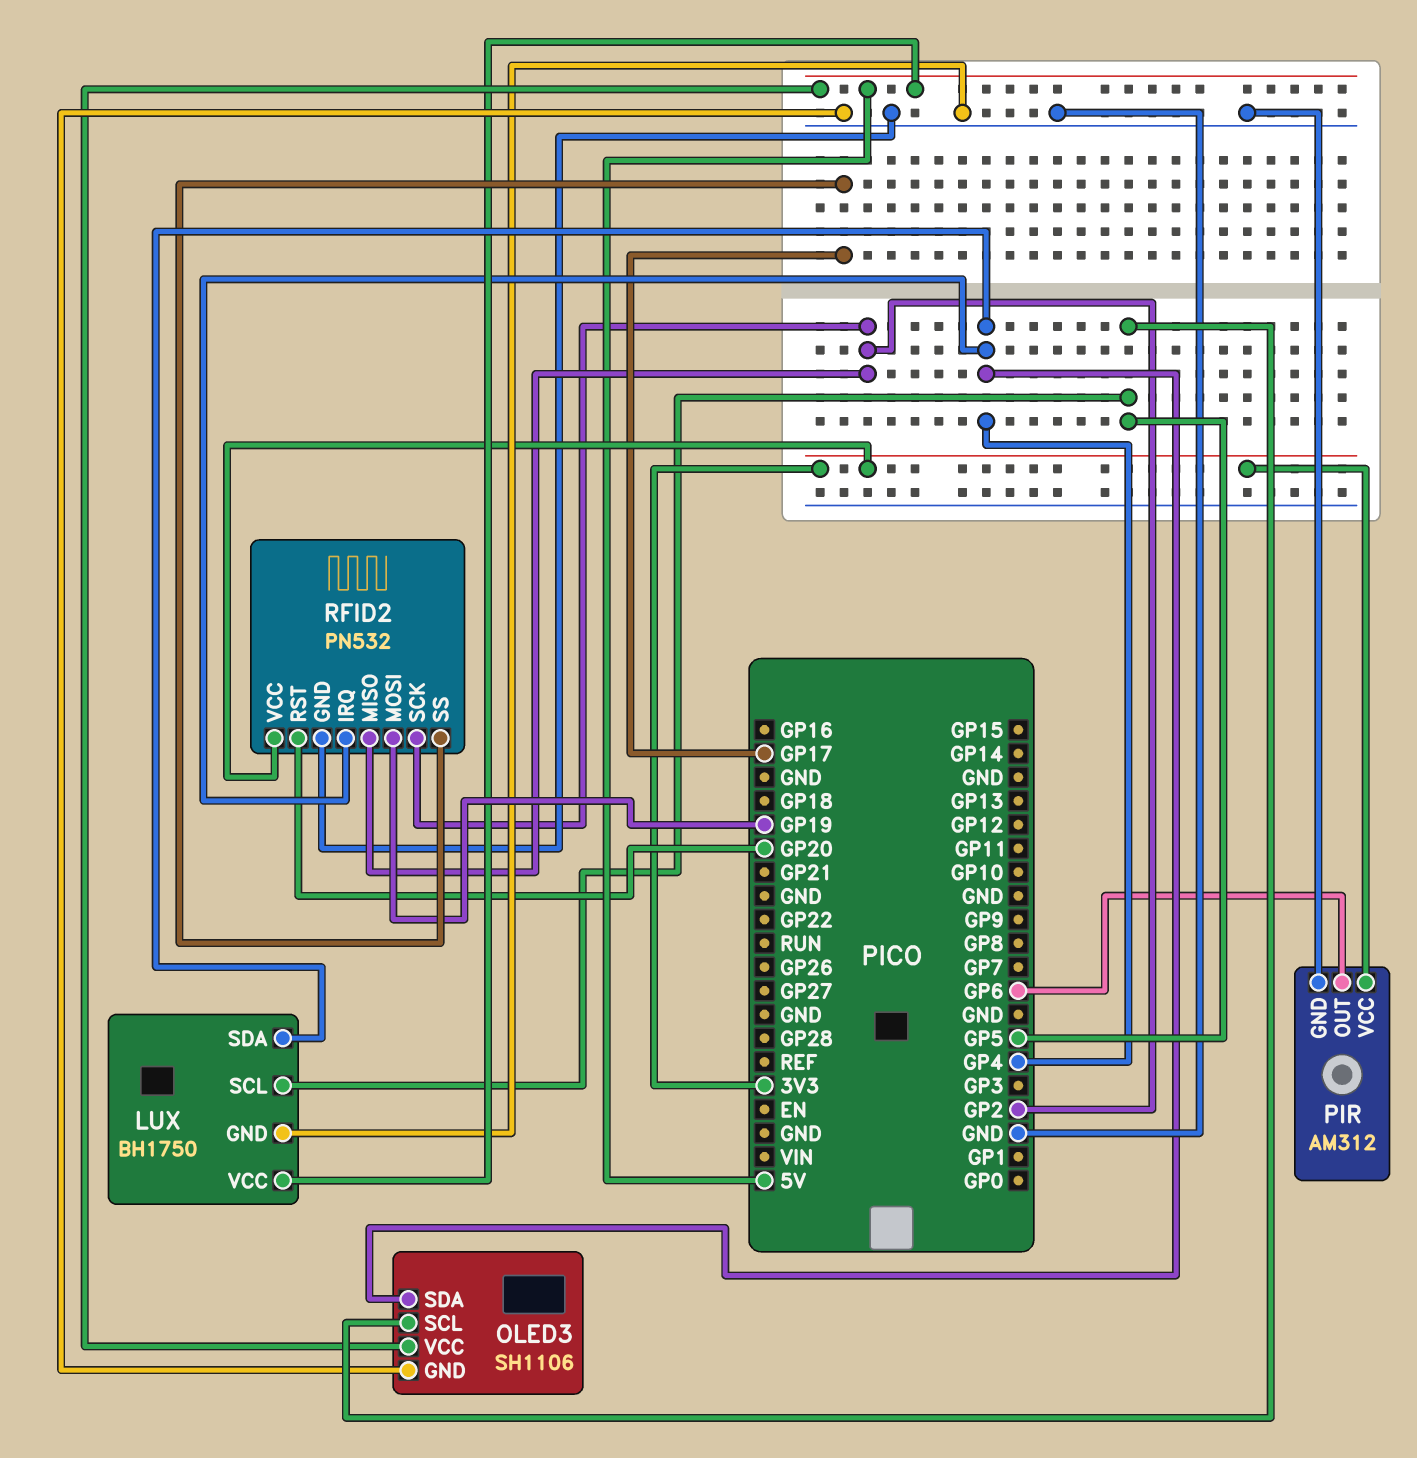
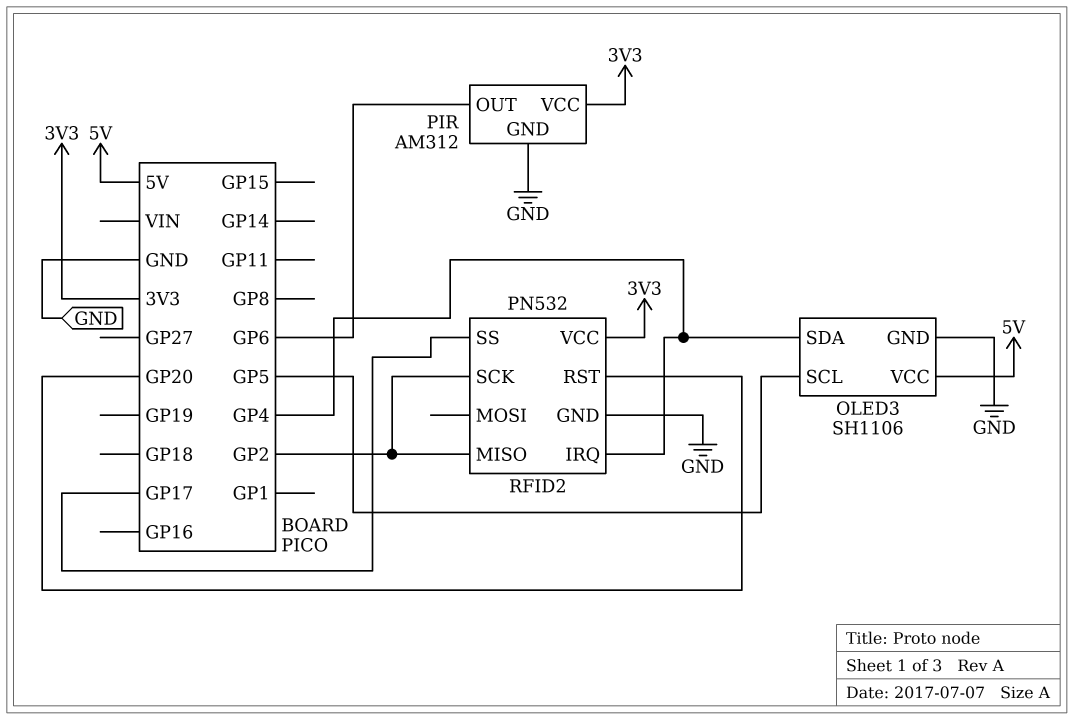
LUX: BH1750 -> none
LUX pin GND: GND -> none
LUX pin SCL: GP5 -> none
LUX pin SDA: GP4 -> none
LUX pin VCC: 5V -> none
RFID2 pin MOSI: GP19 -> none

